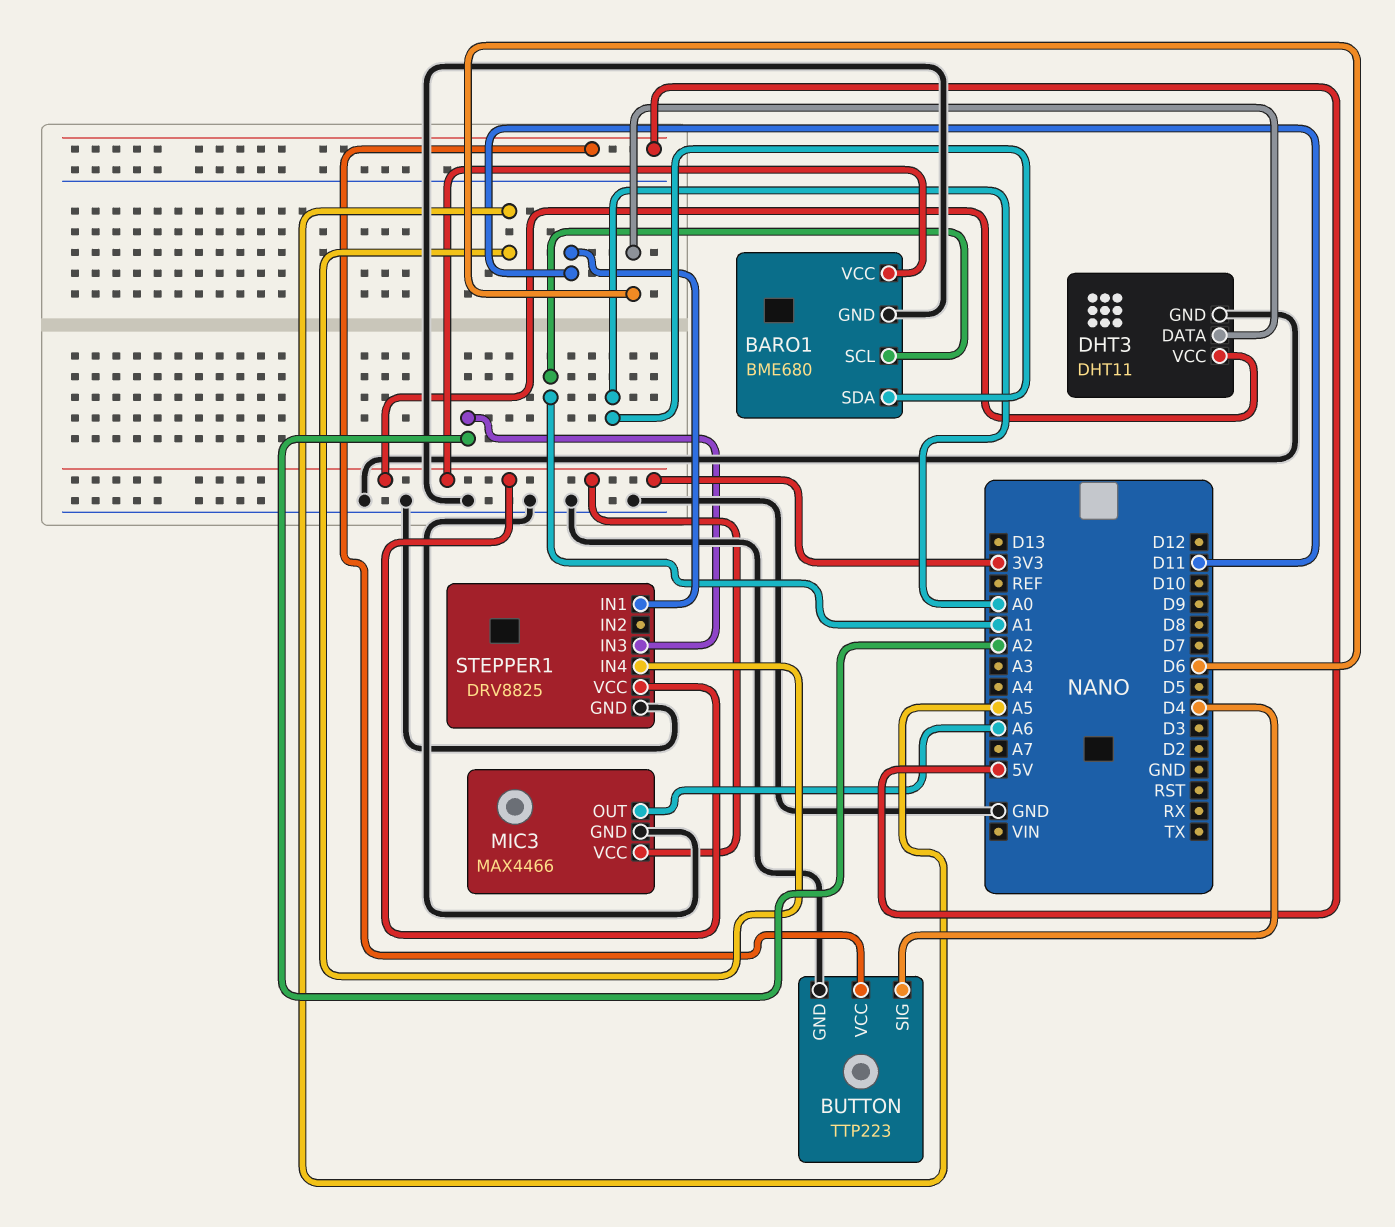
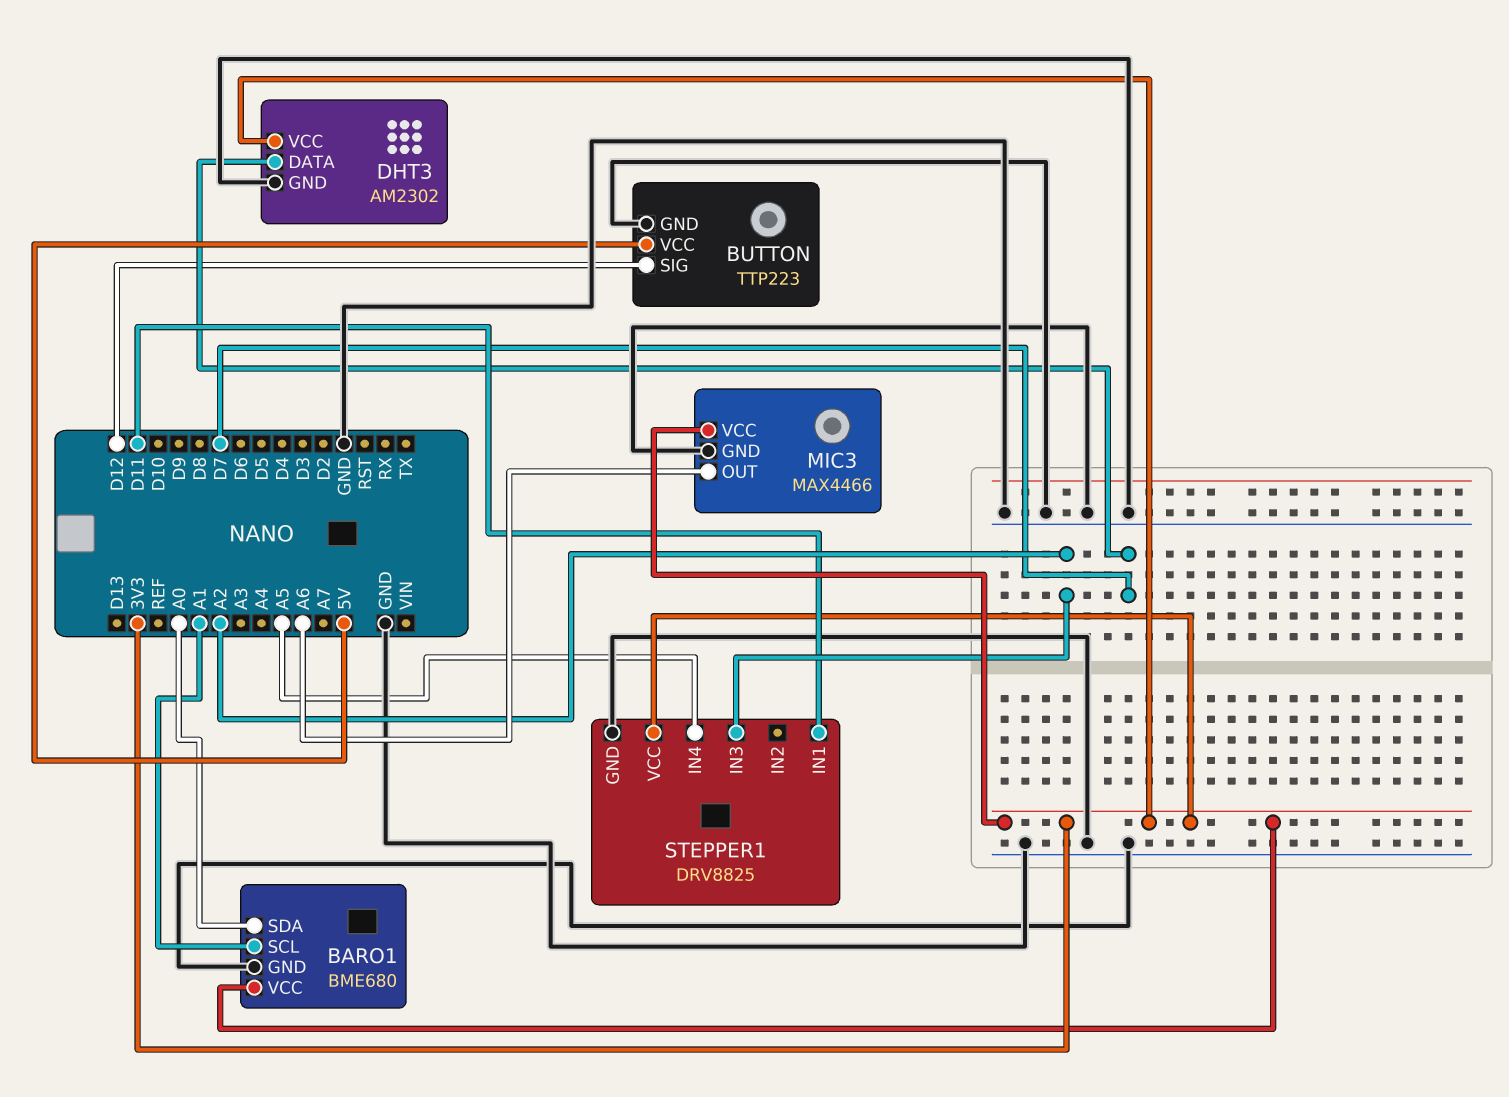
BUTTON pin SIG: D4 -> D12
DHT3: DHT11 -> AM2302
DHT3 pin DATA: D6 -> D7

